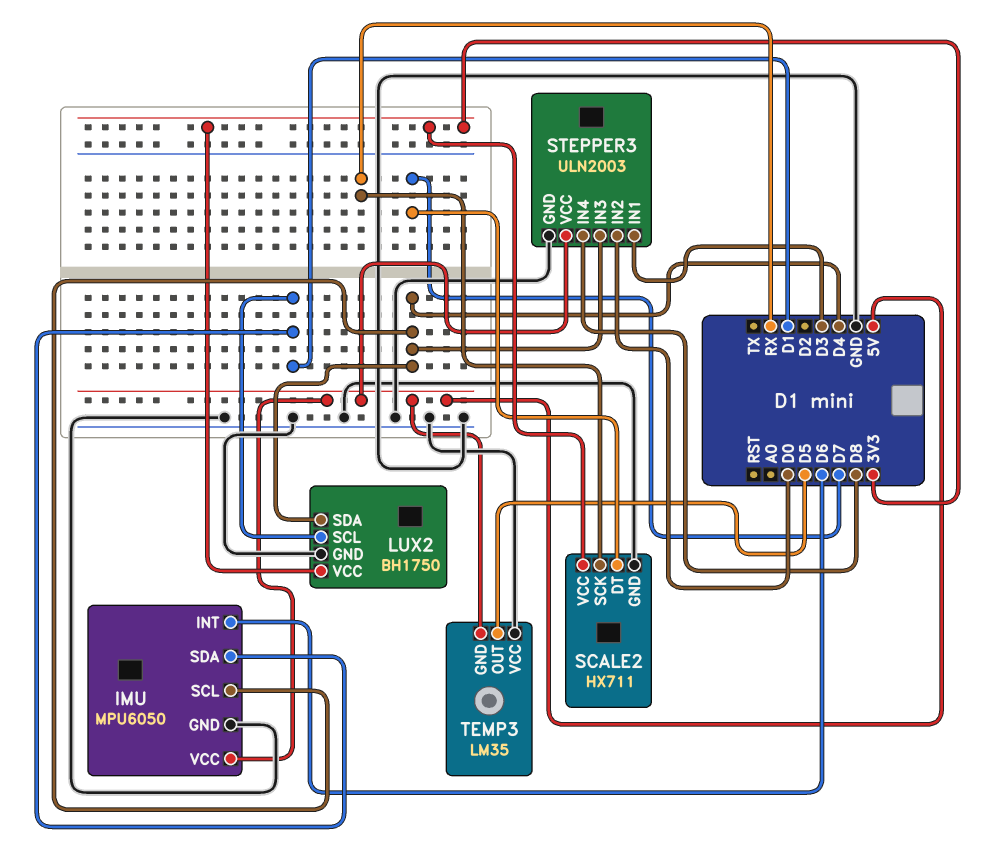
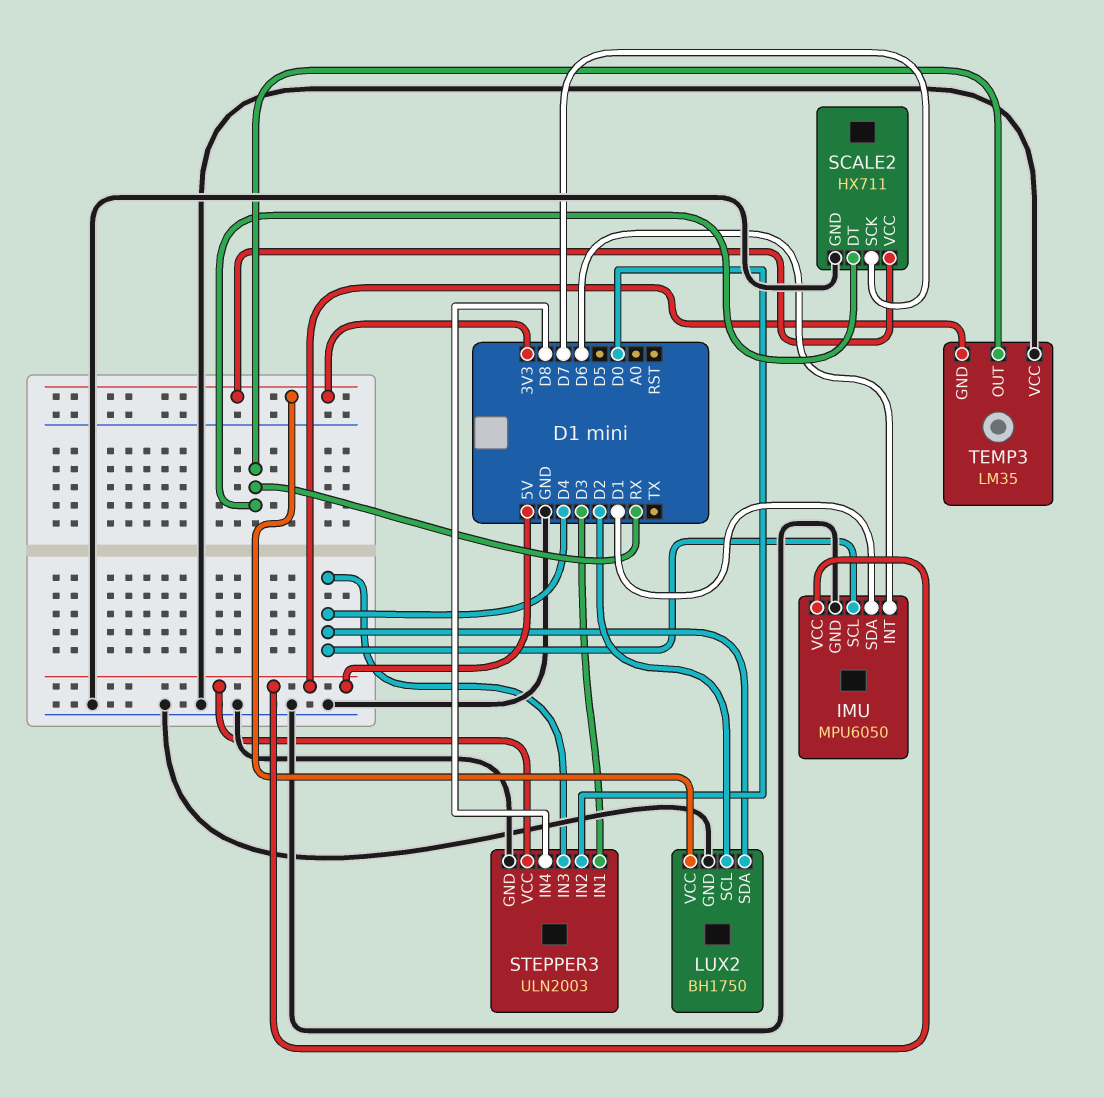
LUX2 pin SCL: D1 -> D2
SCALE2 pin DT: D7 -> RX
SCALE2 pin SCK: RX -> D7
TEMP3 pin OUT: D5 -> RX

